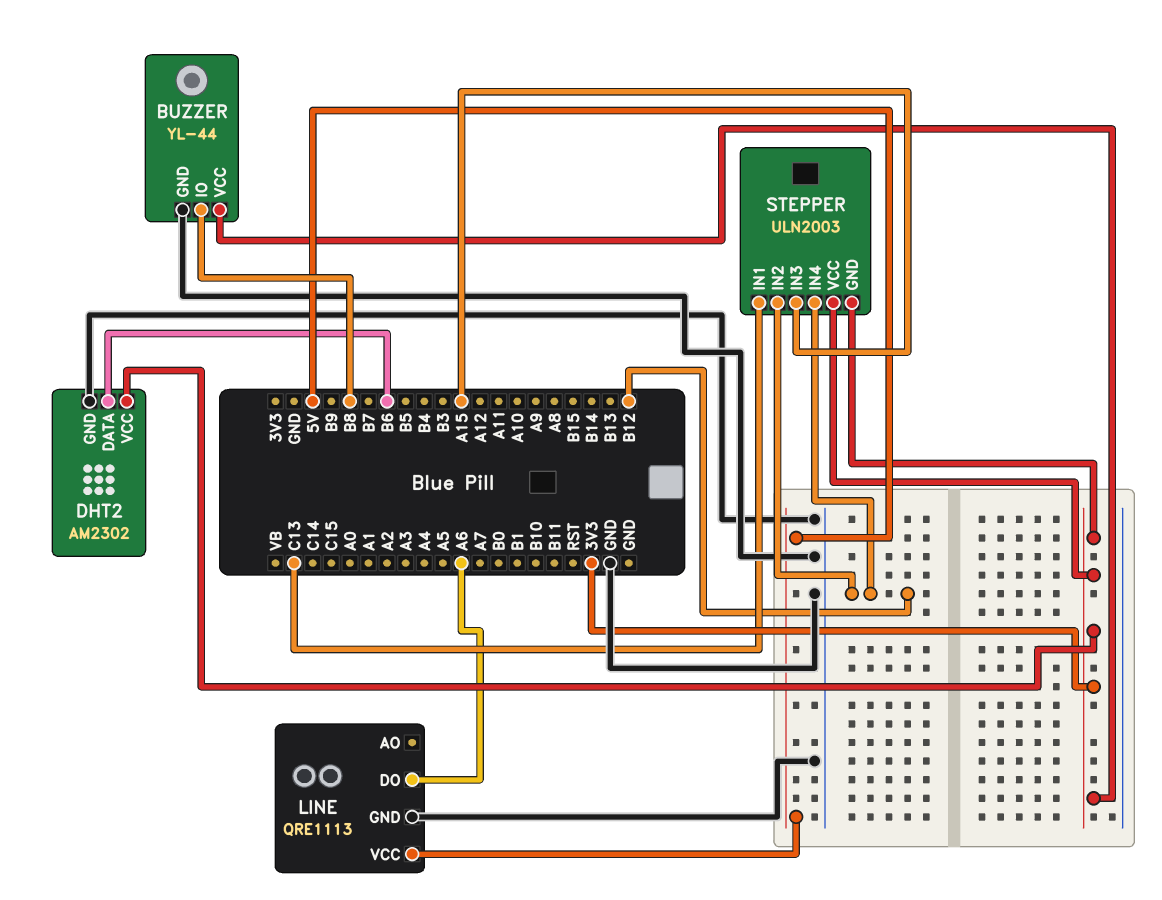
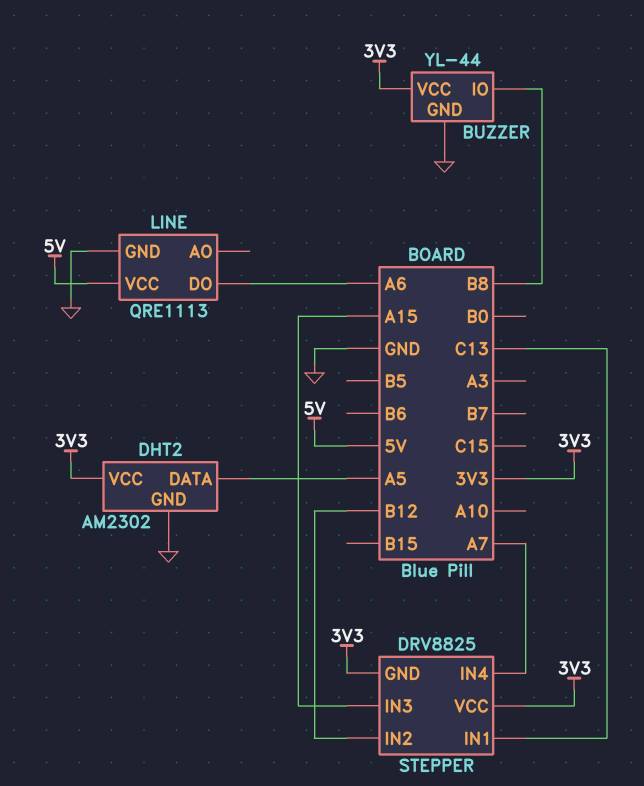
DHT2 pin DATA: B6 -> A5
STEPPER: ULN2003 -> DRV8825
STEPPER pin IN4: B12 -> A7

